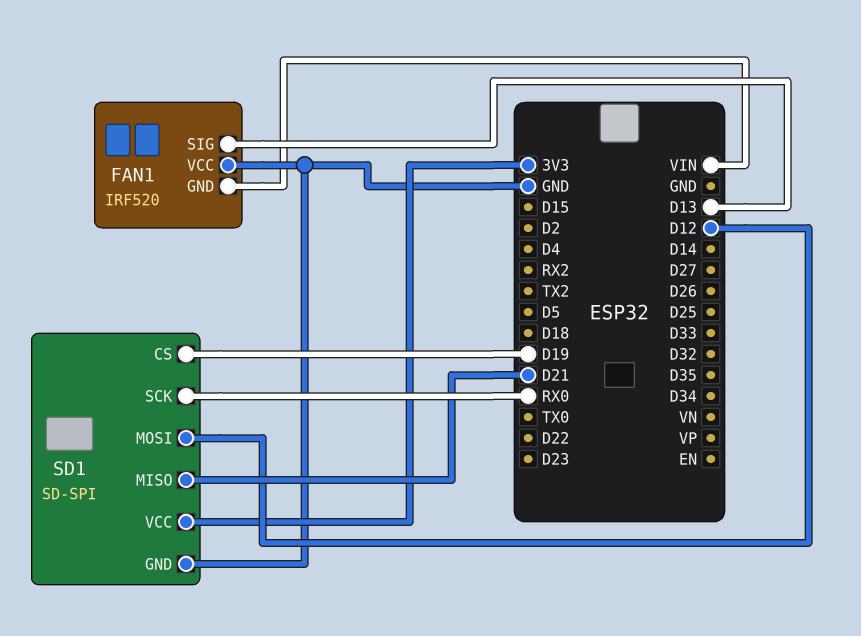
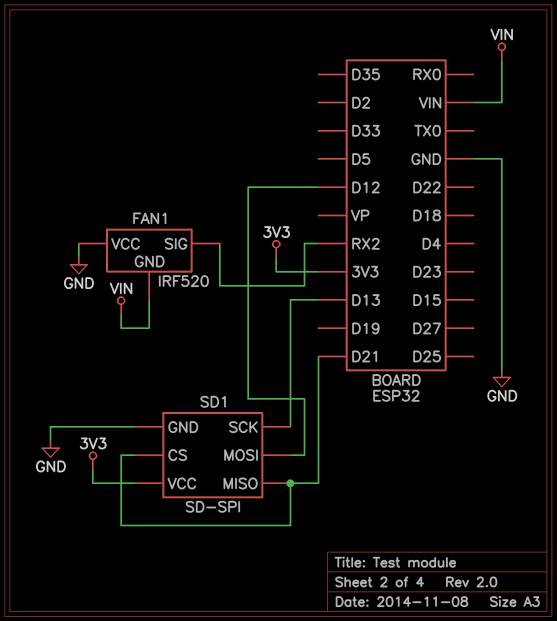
FAN1 pin SIG: D13 -> RX2
SD1 pin CS: D19 -> D21
SD1 pin SCK: RX0 -> D13

